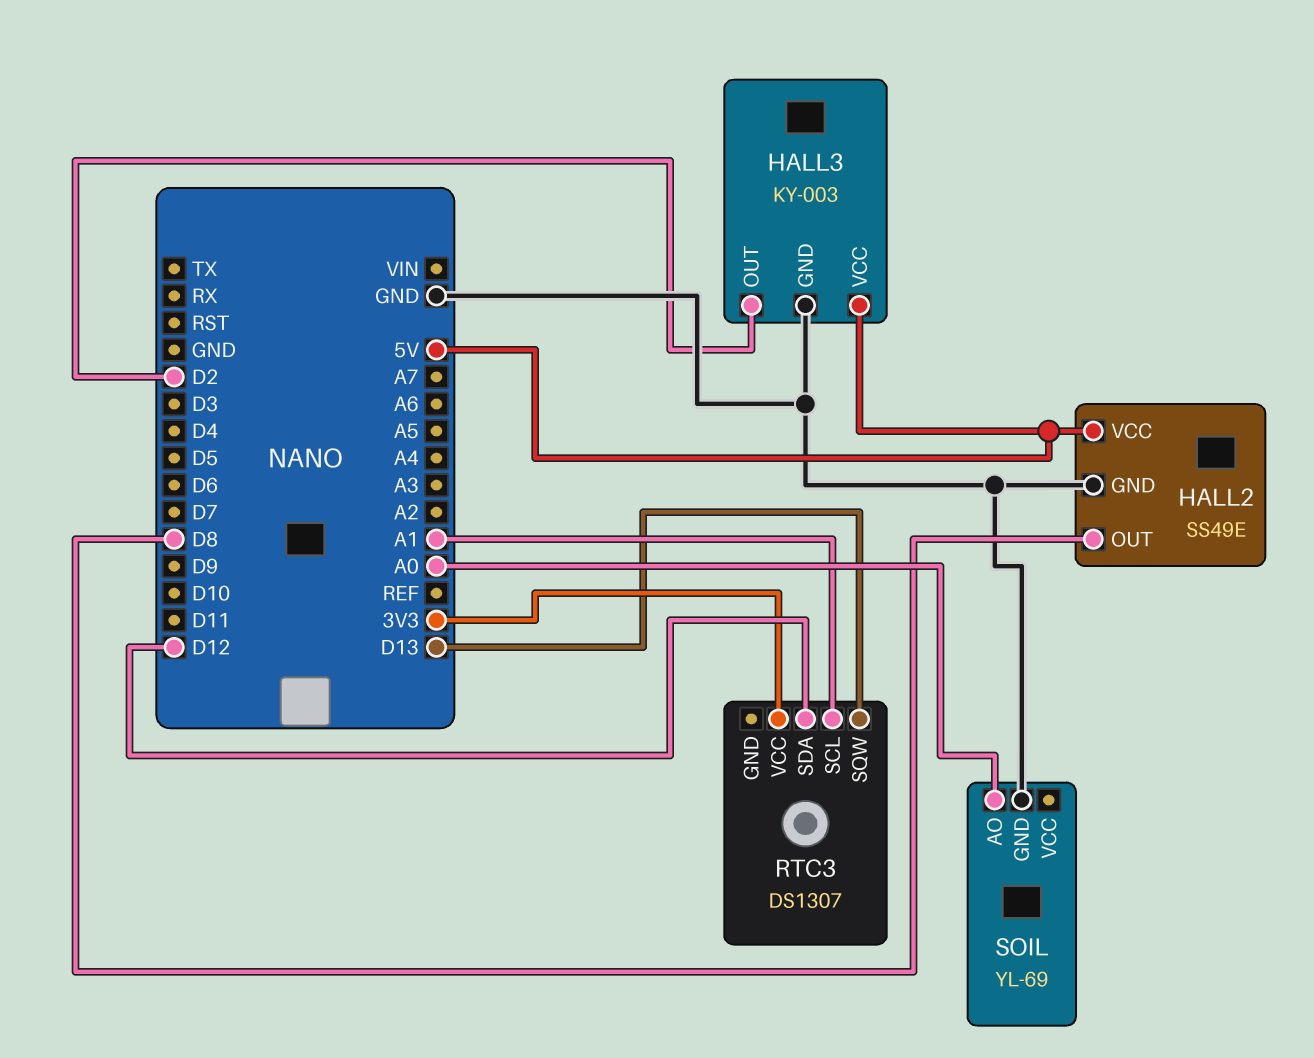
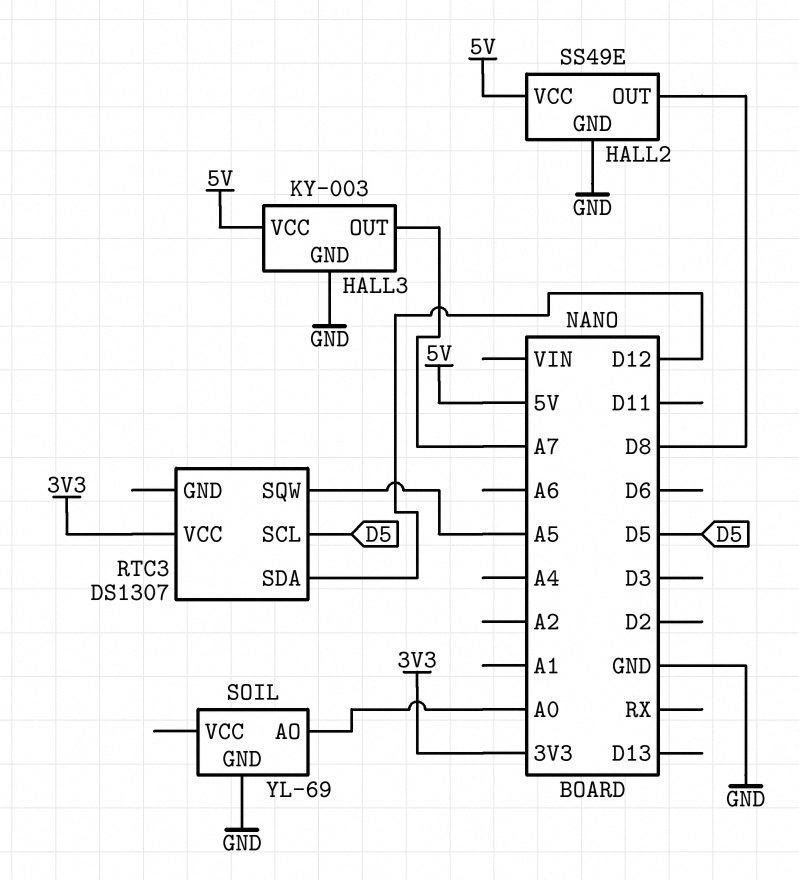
HALL3 pin OUT: D2 -> A7
RTC3 pin SCL: A1 -> D5
RTC3 pin SQW: D13 -> A5

